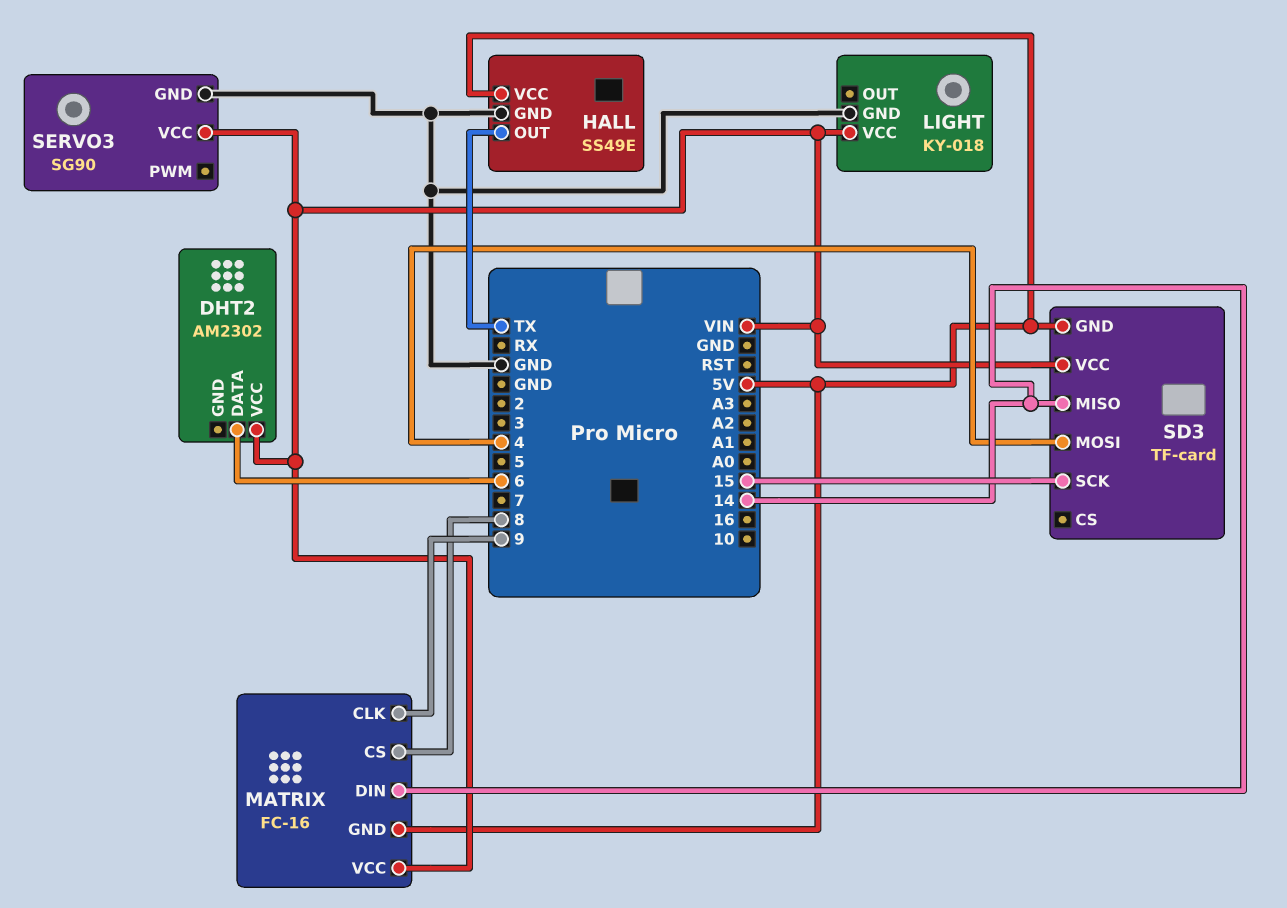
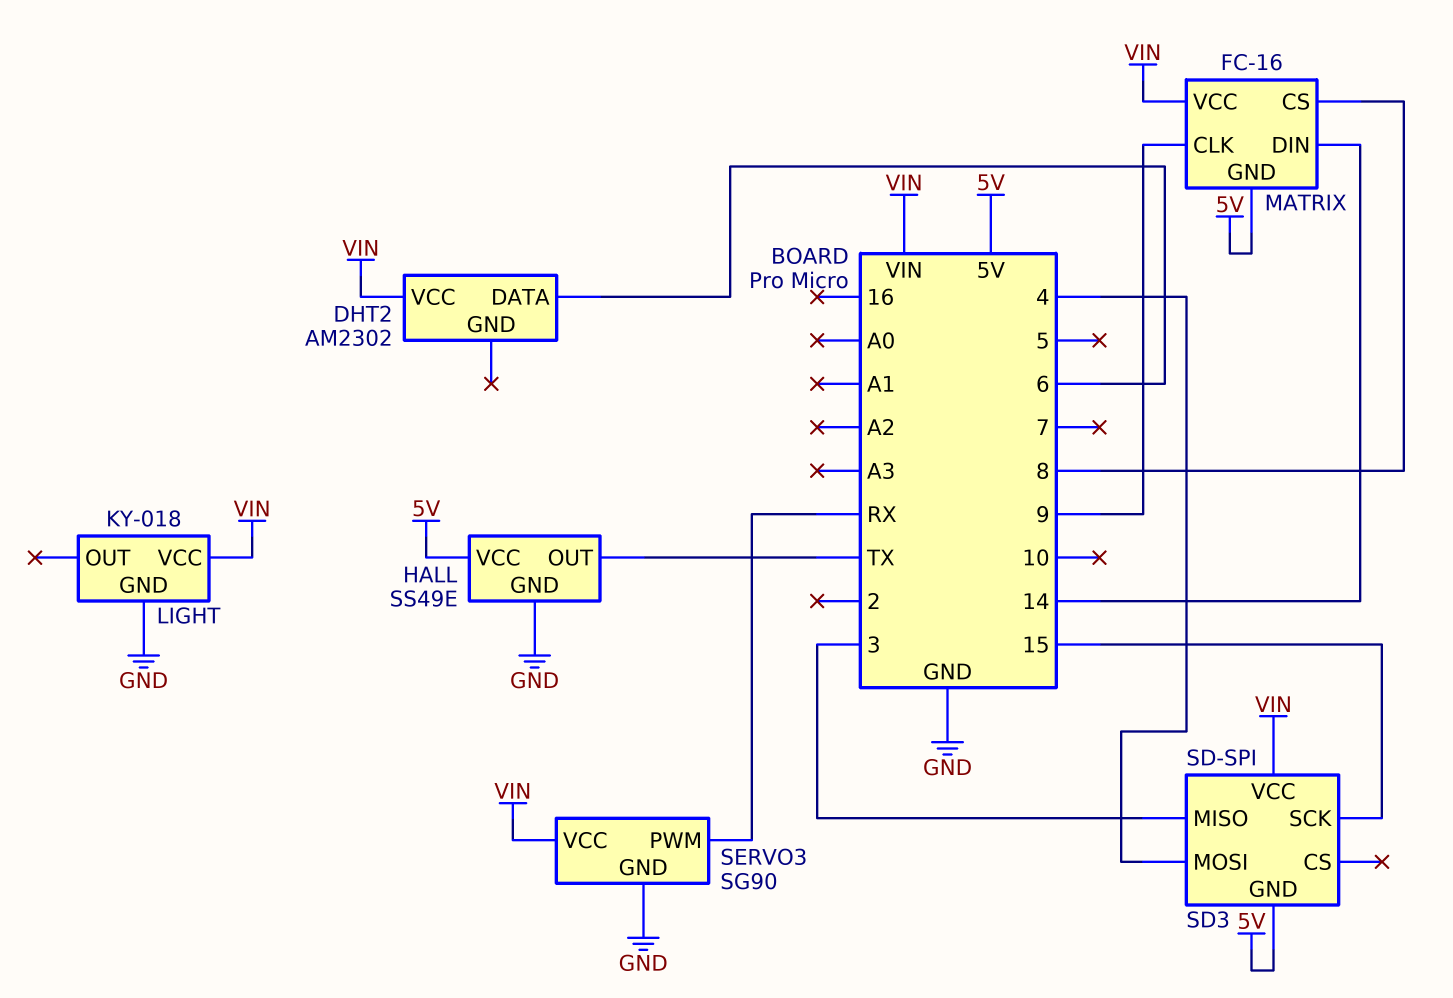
SD3: TF-card -> SD-SPI
SD3 pin MISO: 14 -> 3
SERVO3 pin PWM: none -> RX

